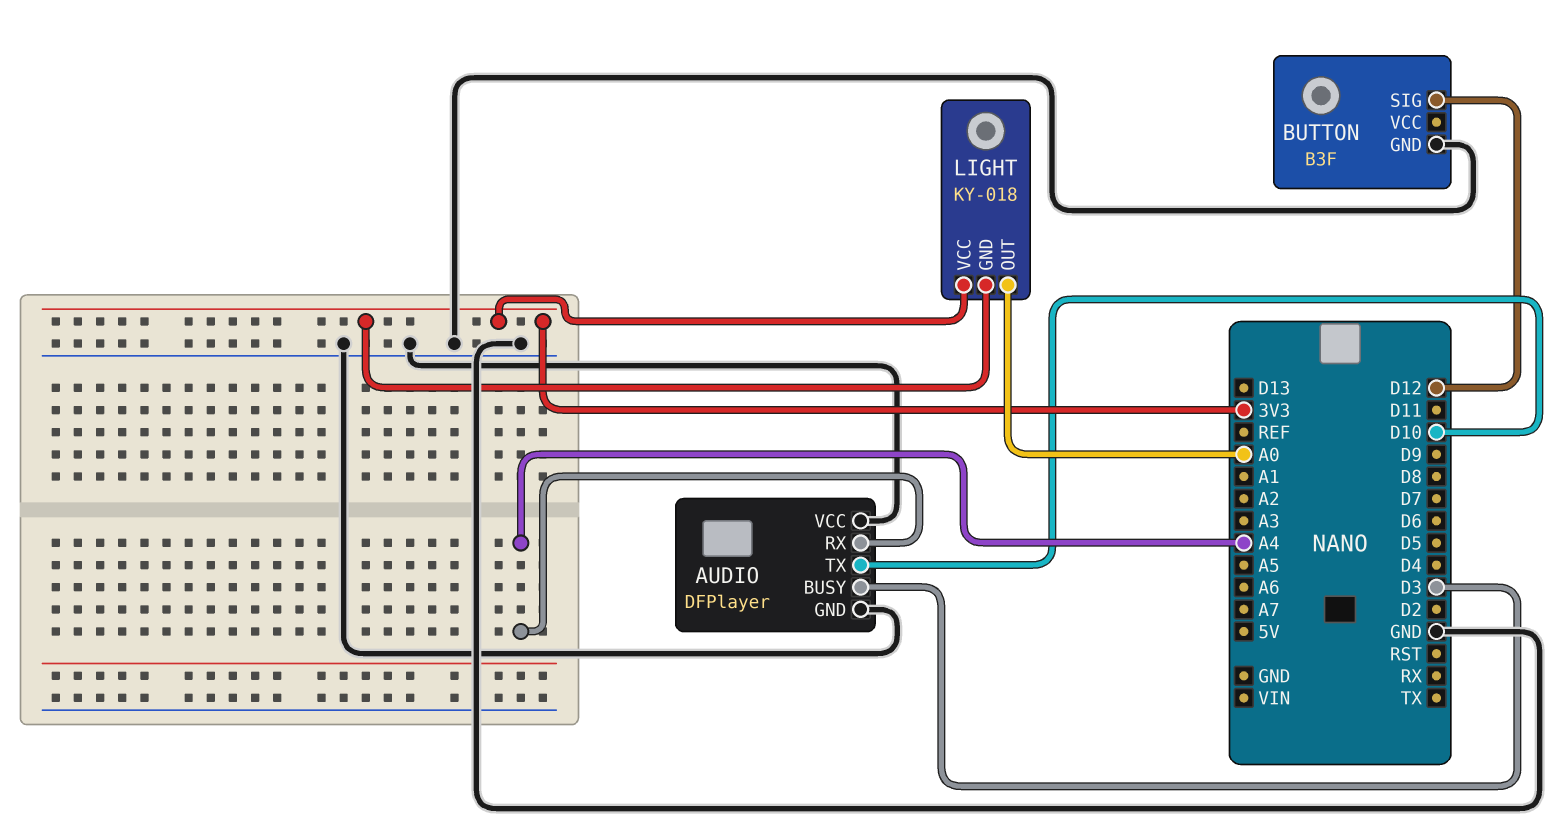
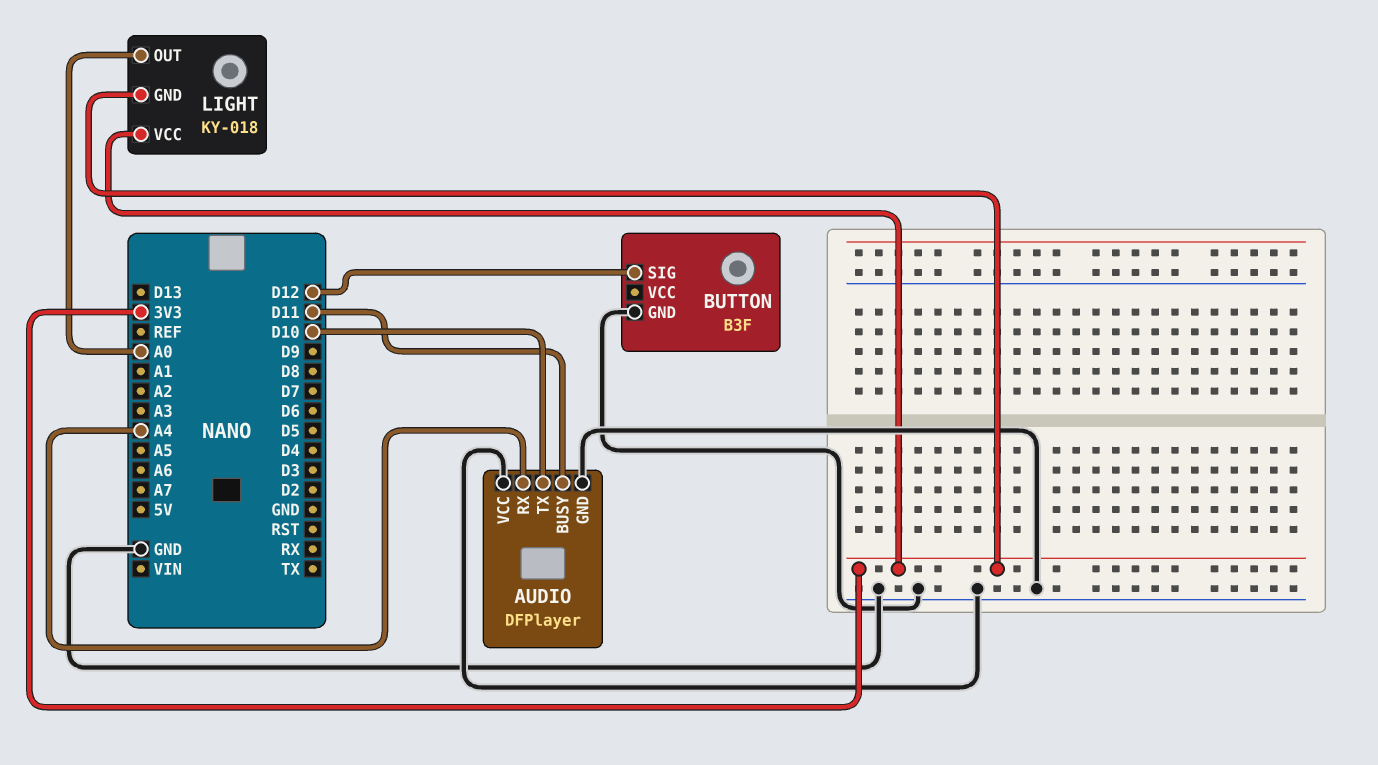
AUDIO pin BUSY: D3 -> D11

